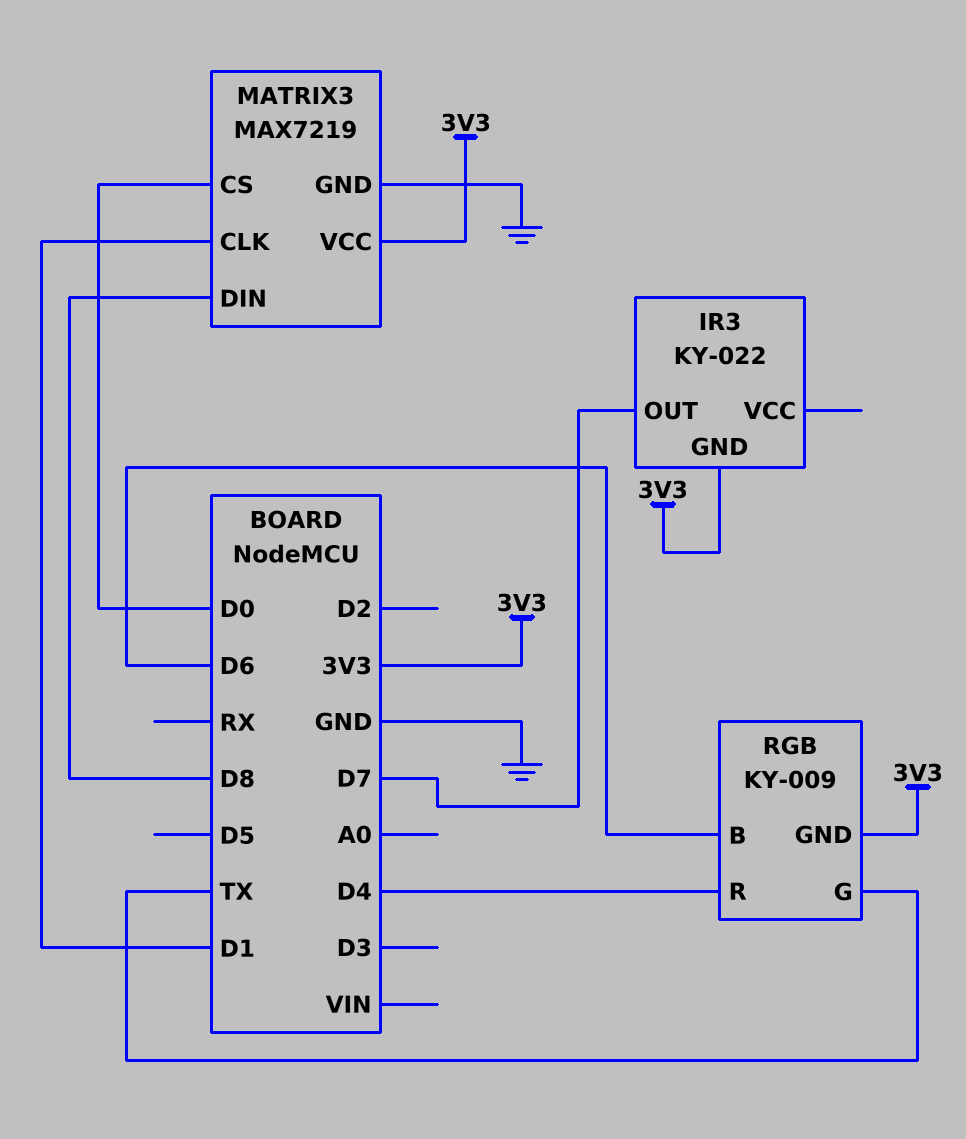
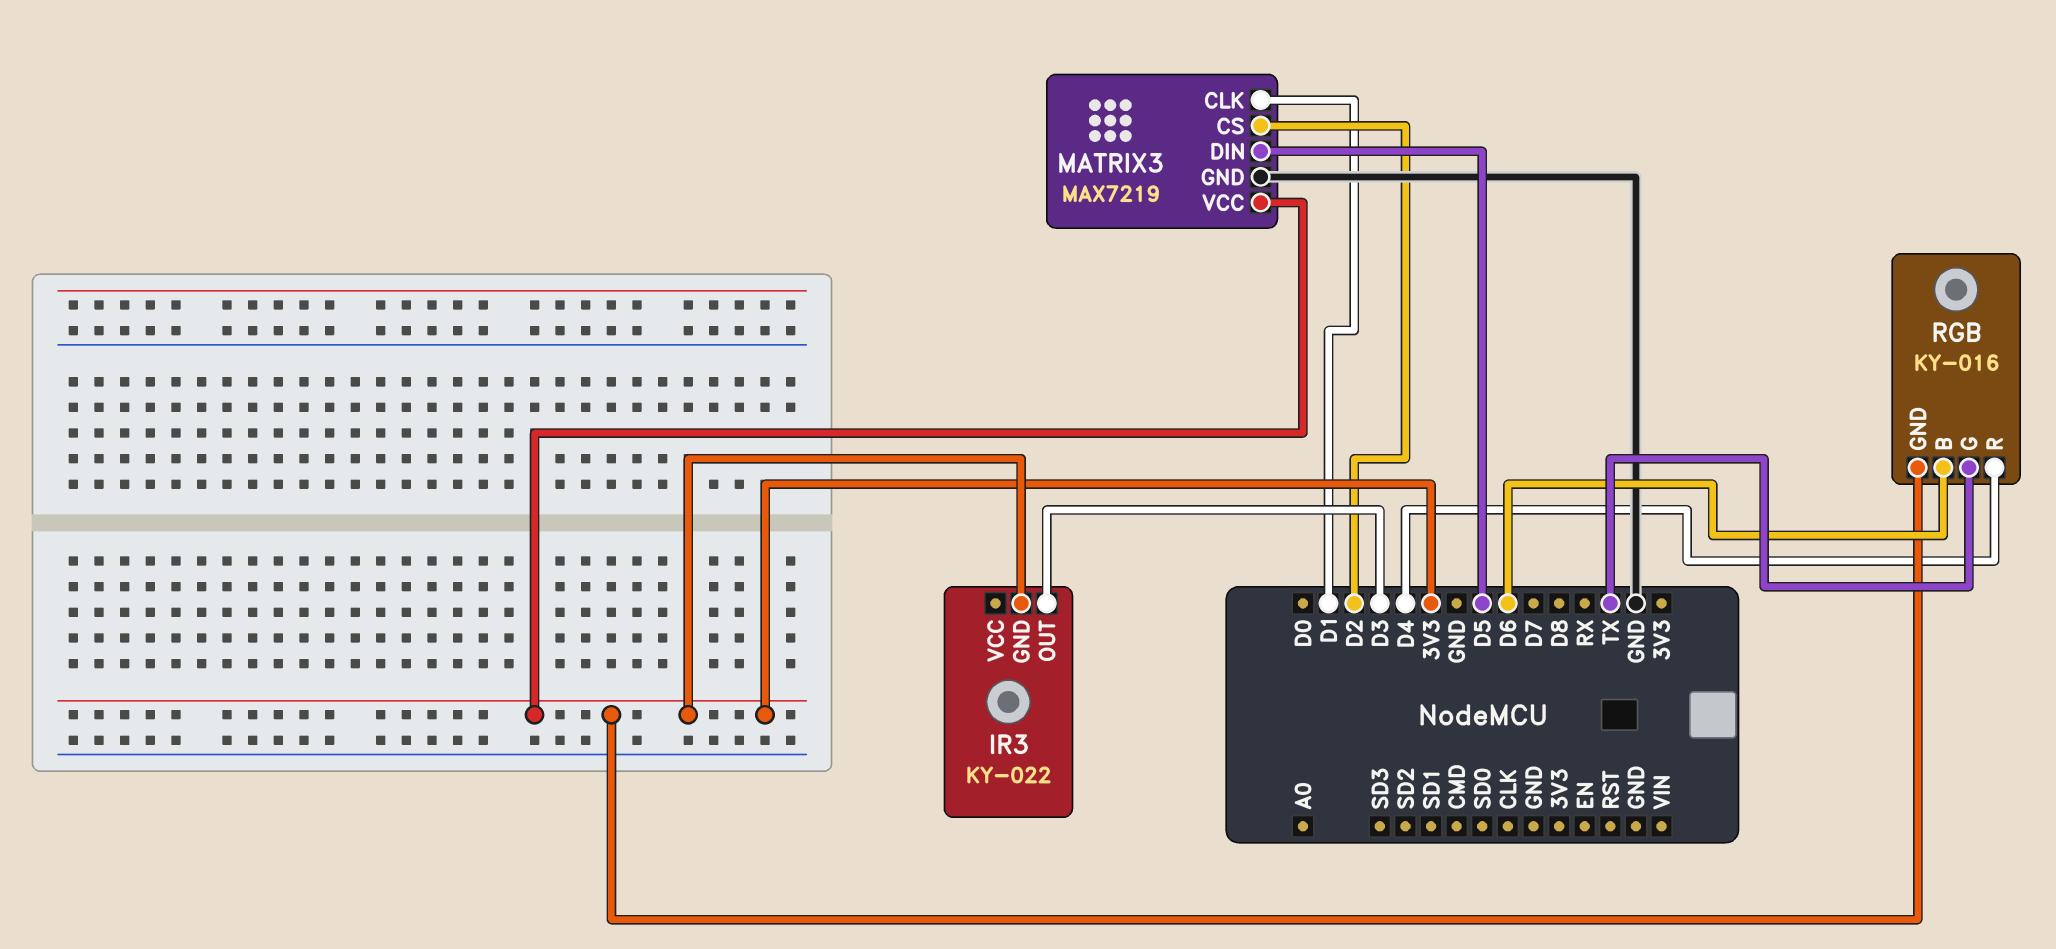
IR3 pin OUT: D7 -> D3
MATRIX3 pin CS: D0 -> D2
MATRIX3 pin DIN: D8 -> D5
RGB: KY-009 -> KY-016

